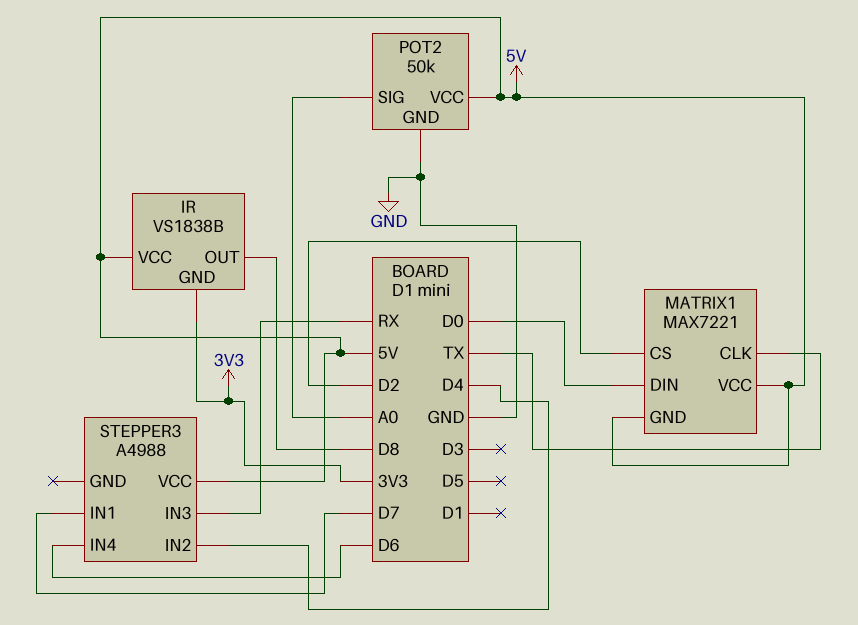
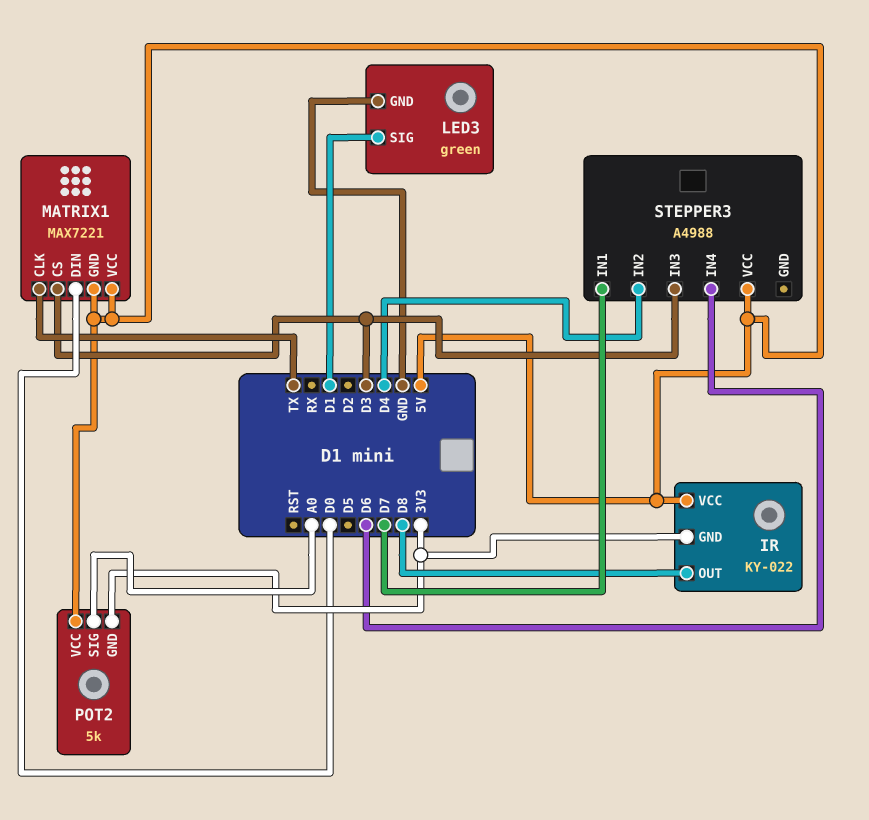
IR: VS1838B -> KY-022
LED3: none -> green
LED3 pin GND: none -> GND
LED3 pin SIG: none -> D1
MATRIX1 pin CS: D2 -> D3
POT2: 50k -> 5k
POT2 pin GND: GND -> 3V3
STEPPER3 pin IN3: RX -> D3

